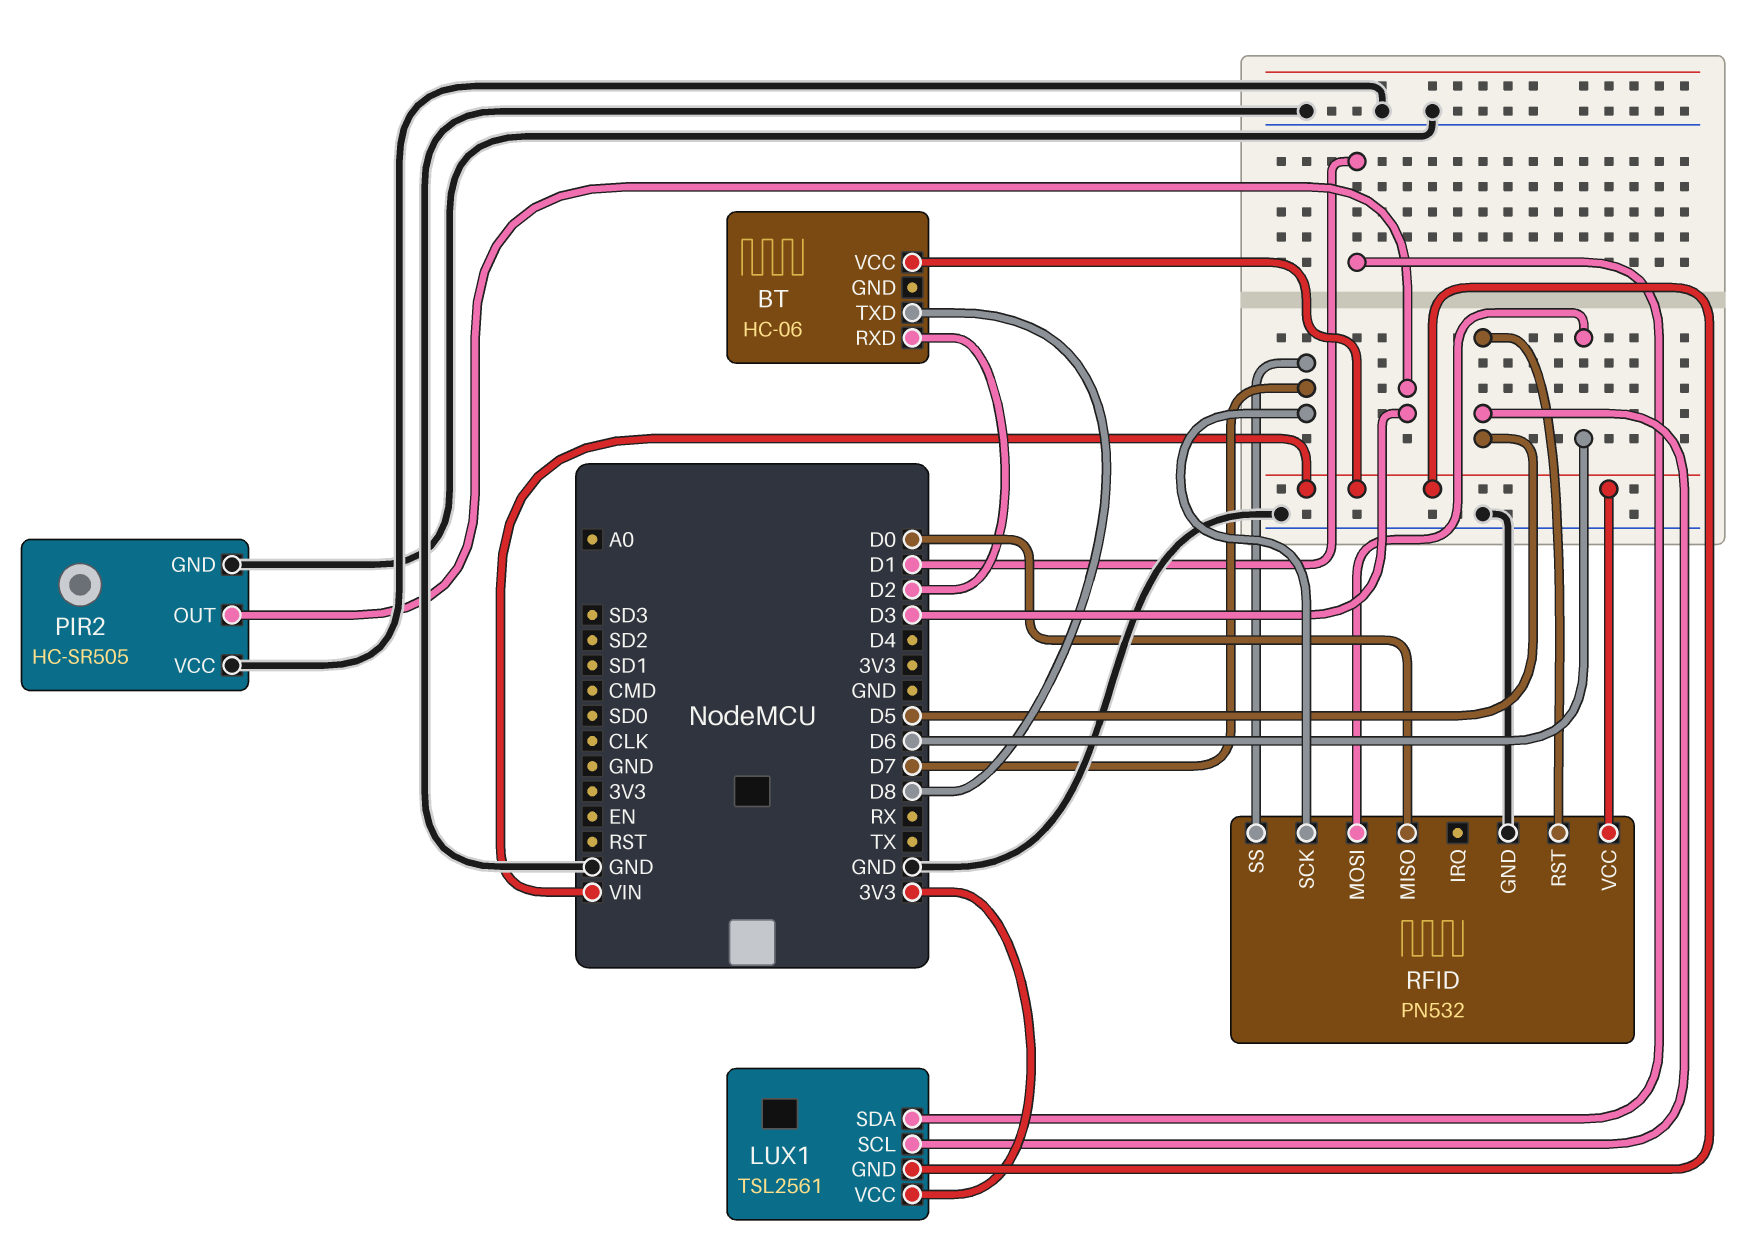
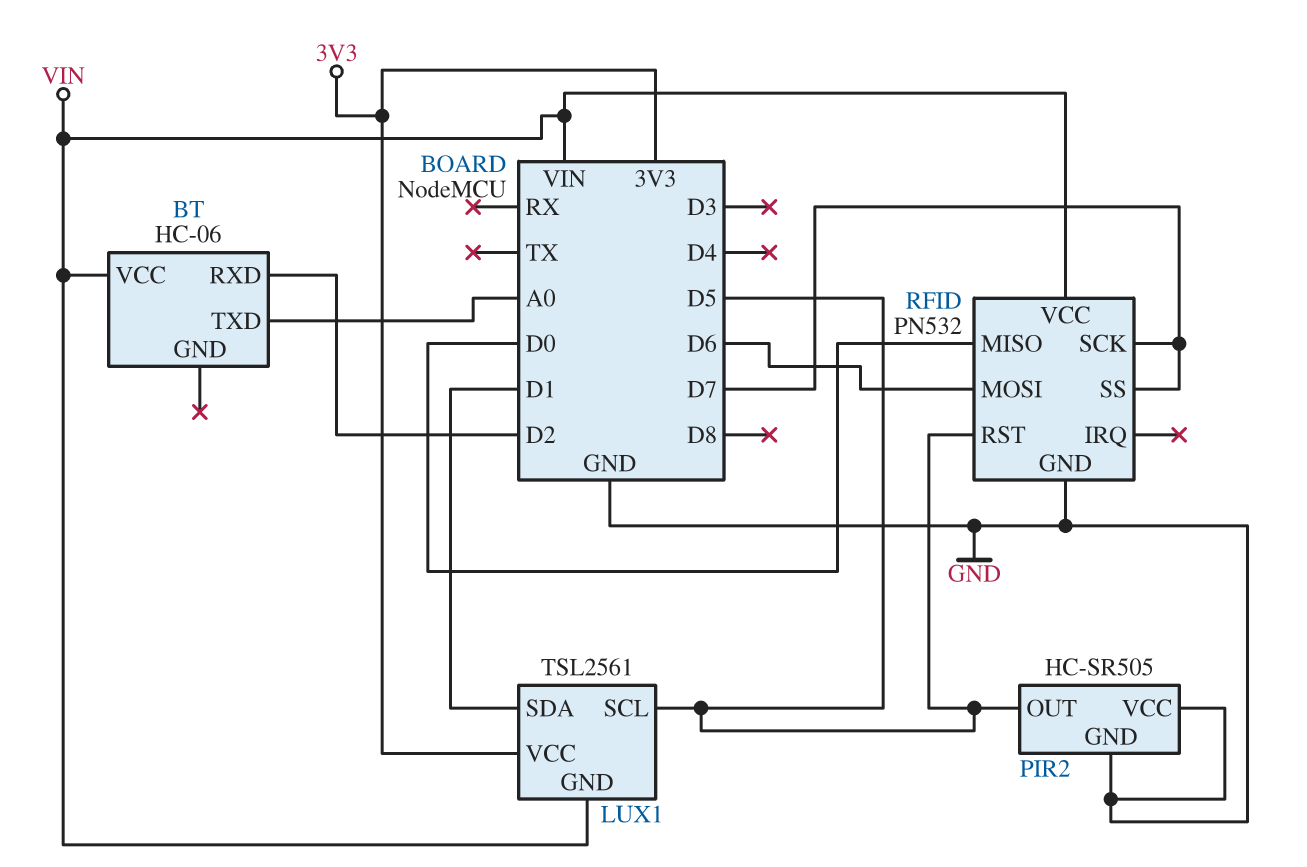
BT pin TXD: D8 -> A0
PIR2 pin OUT: D3 -> D5

